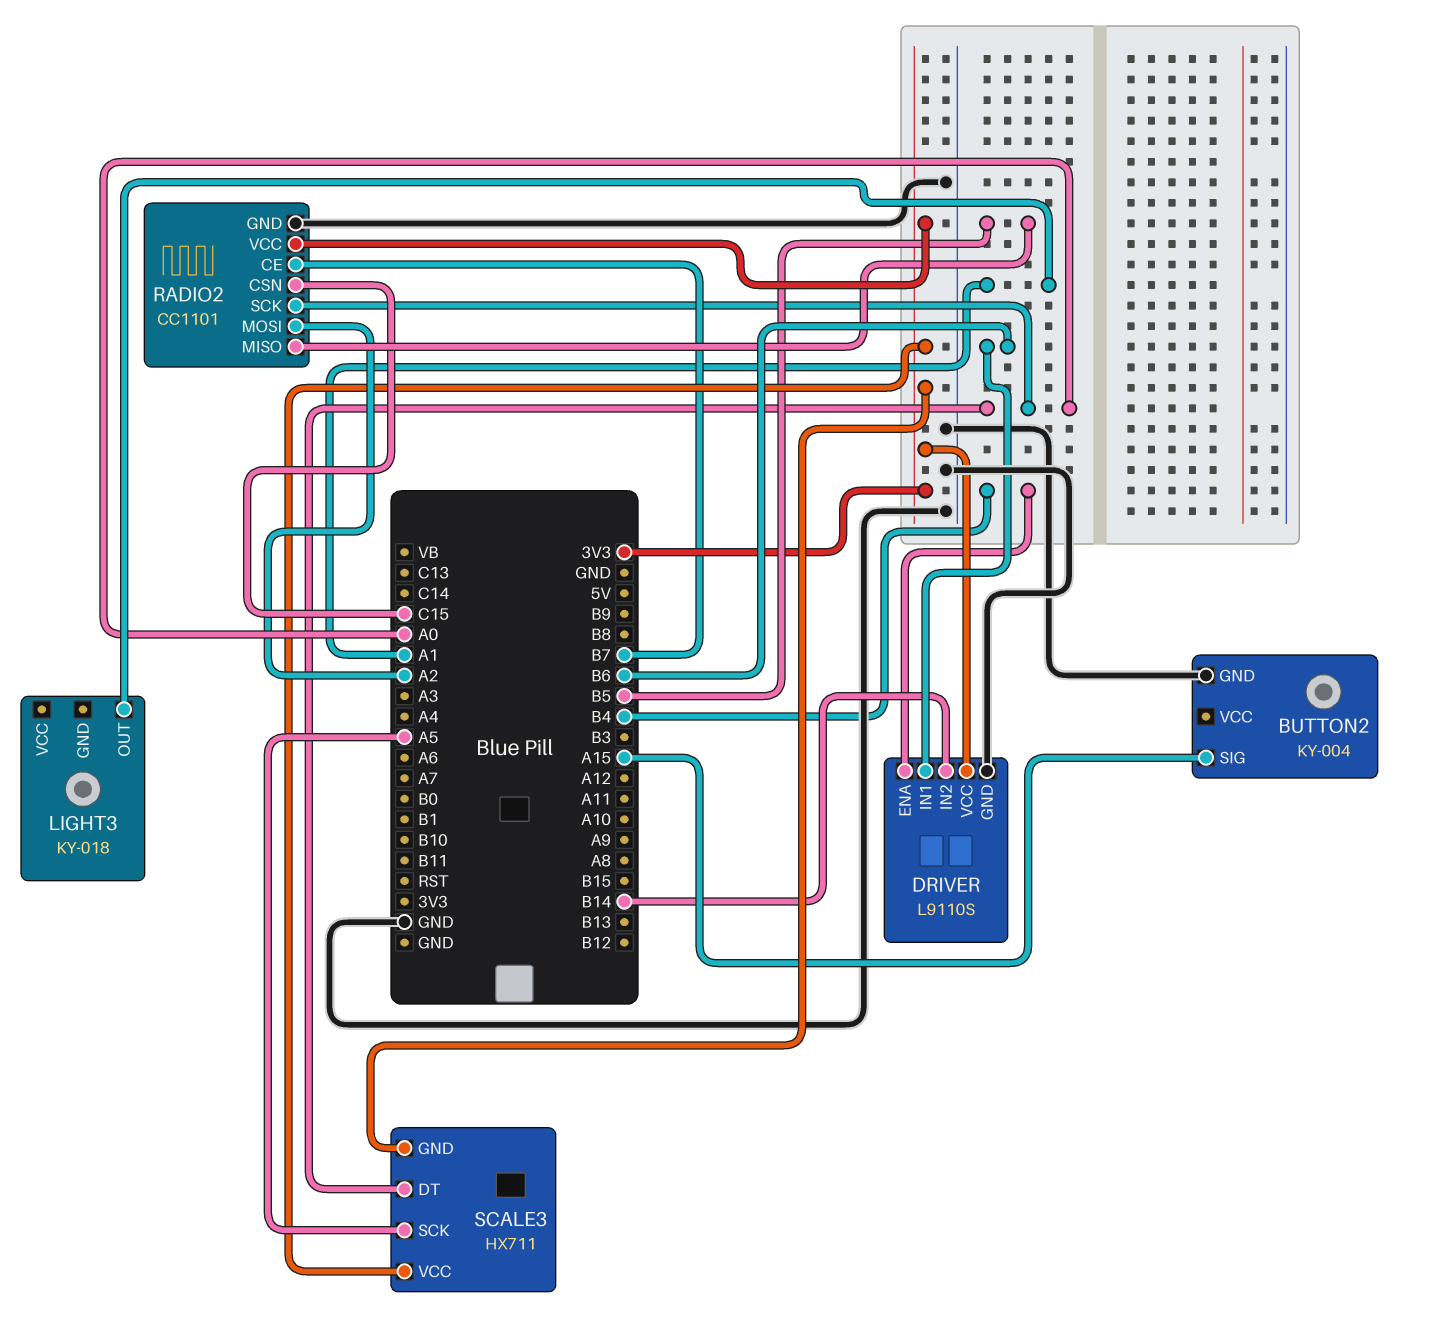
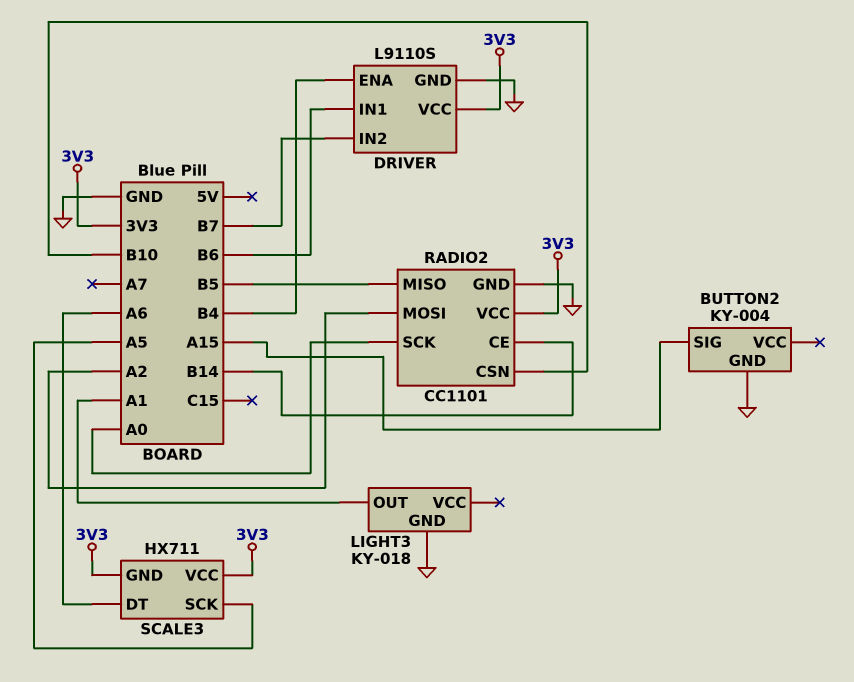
DRIVER pin IN2: B14 -> B7
LIGHT3 pin GND: none -> GND
RADIO2 pin CE: B7 -> B14
RADIO2 pin CSN: C15 -> B10
SCALE3 pin DT: A0 -> A6

